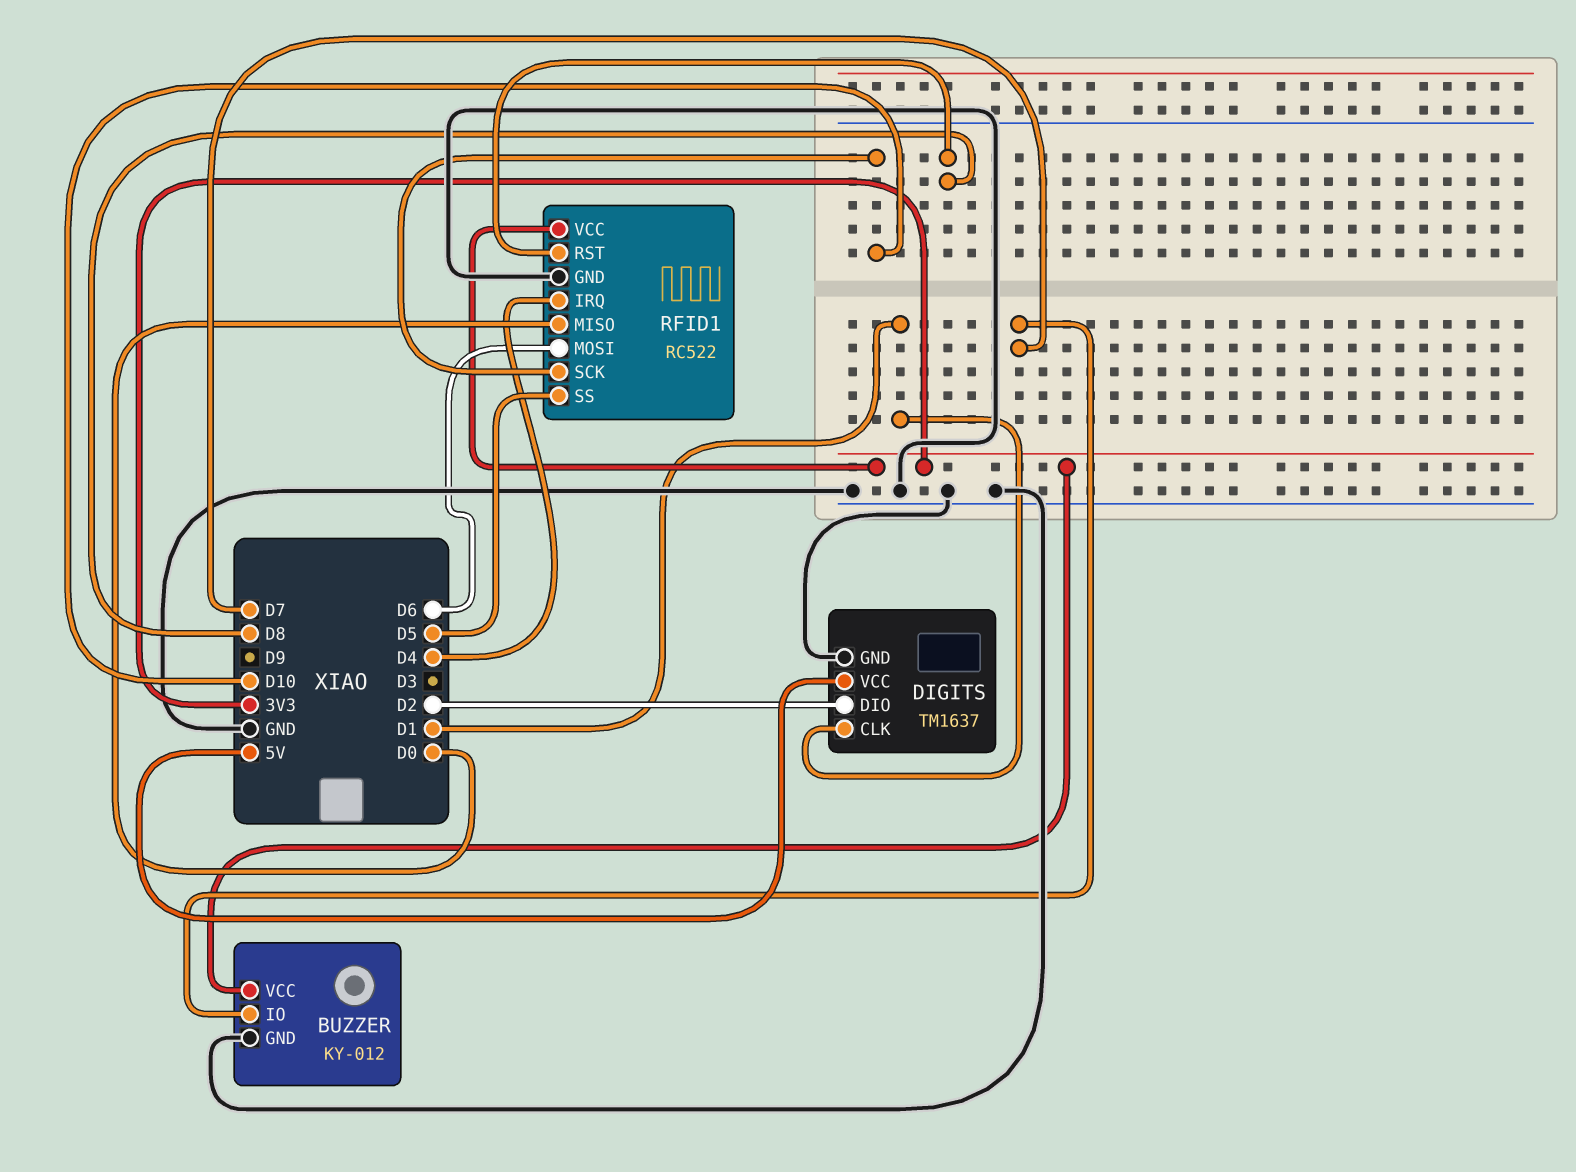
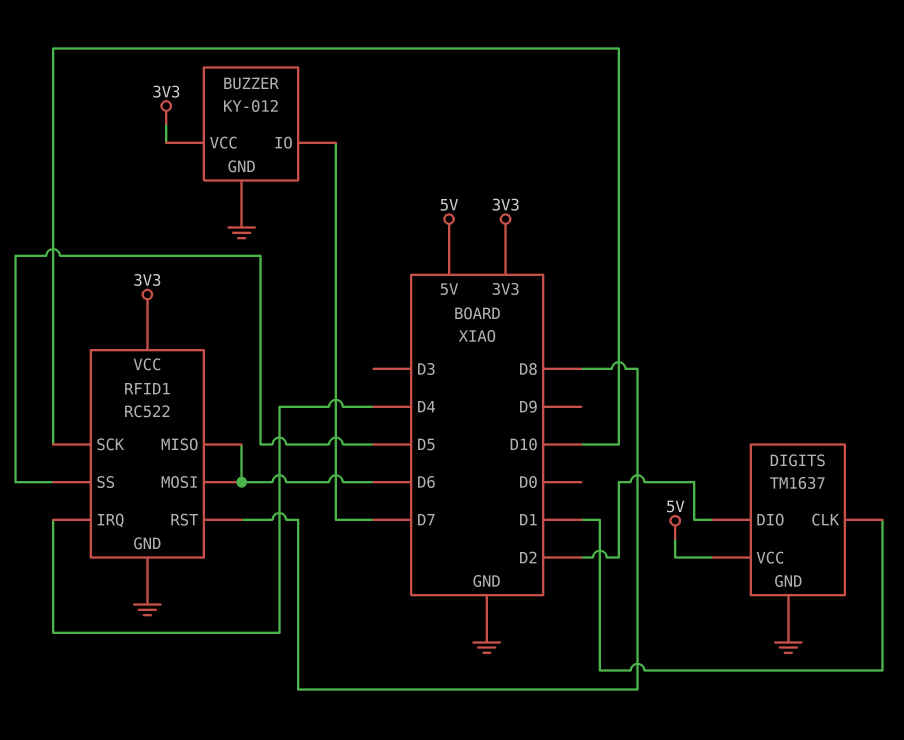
RFID1 pin MISO: D0 -> D6

